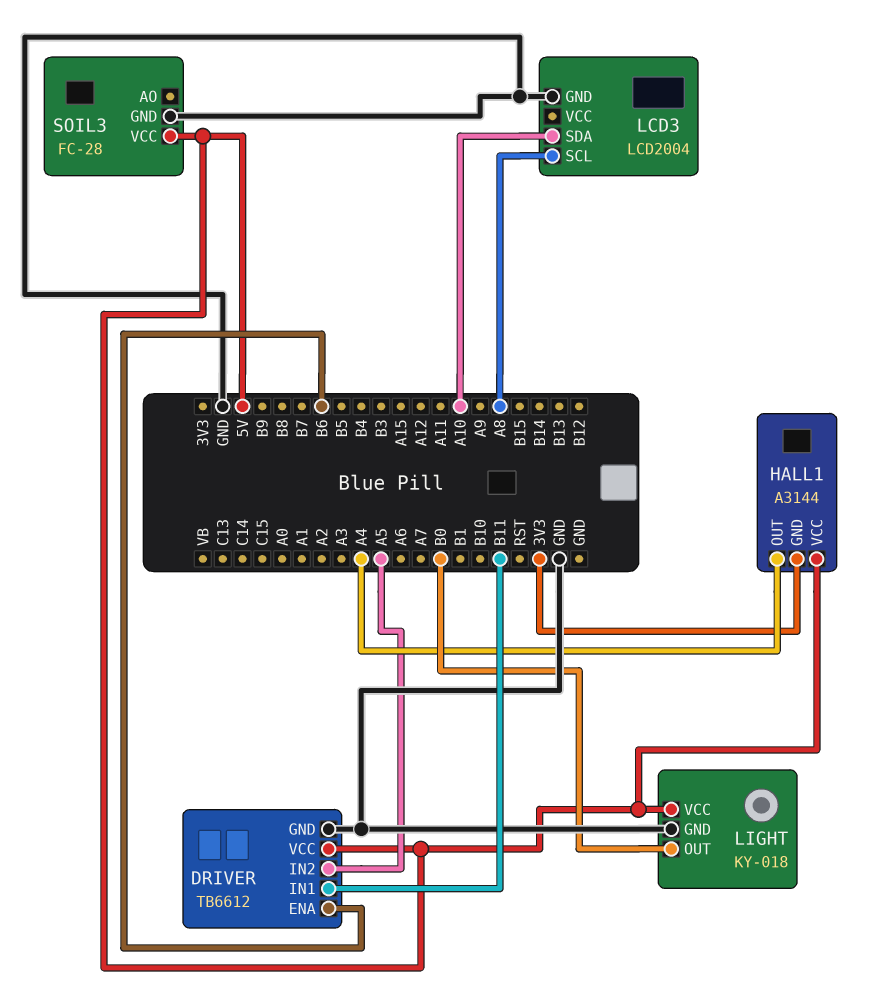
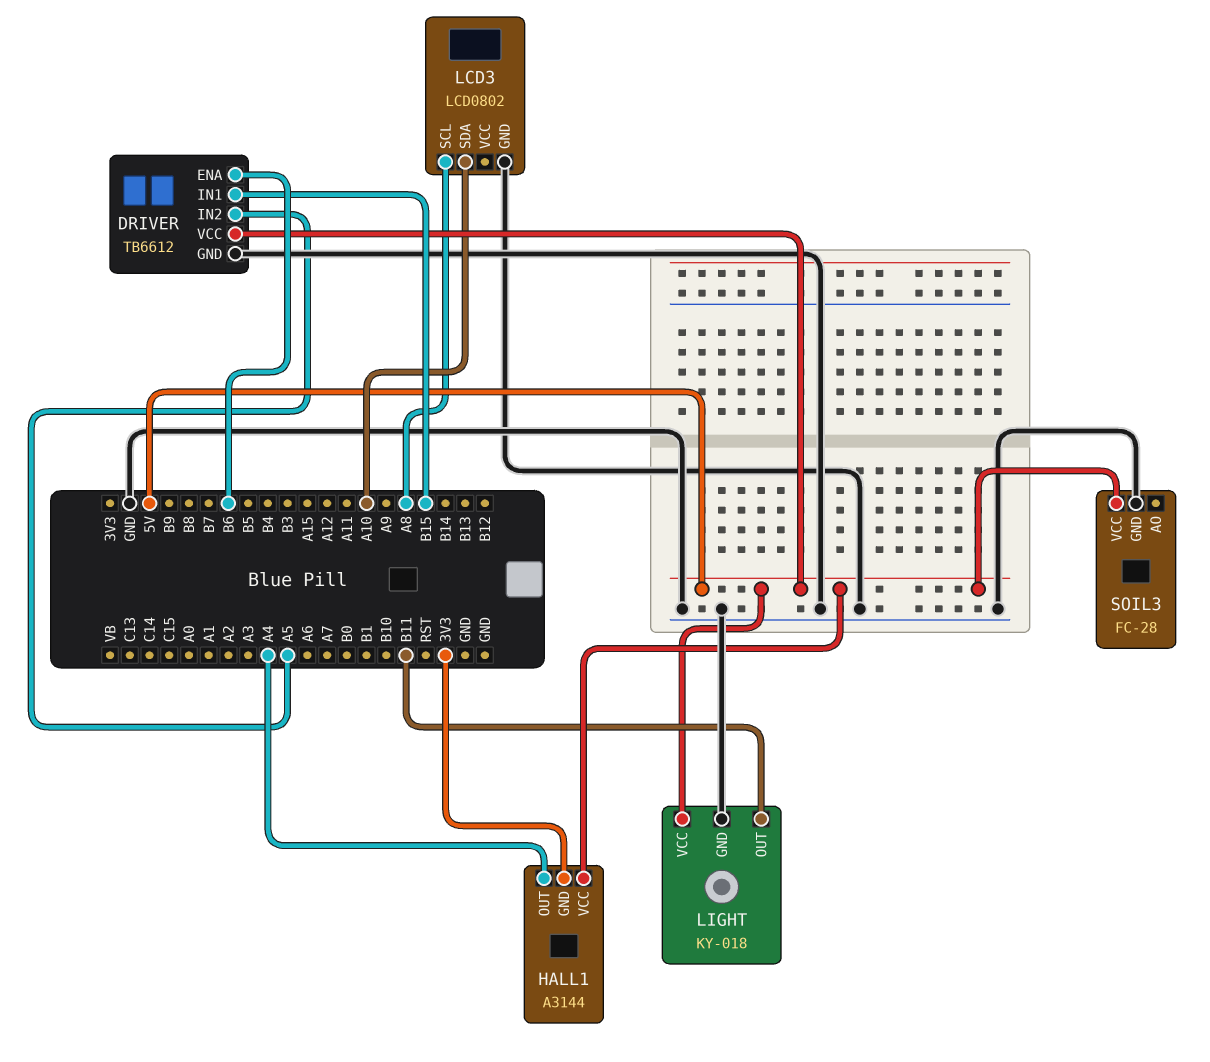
DRIVER pin IN1: B11 -> B15
LCD3: LCD2004 -> LCD0802
LIGHT pin OUT: B0 -> B11

